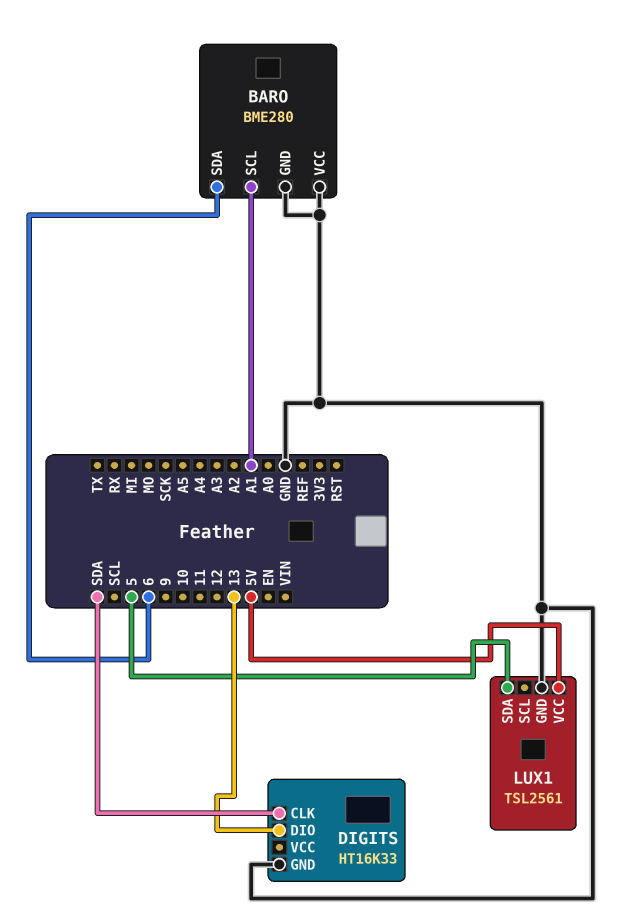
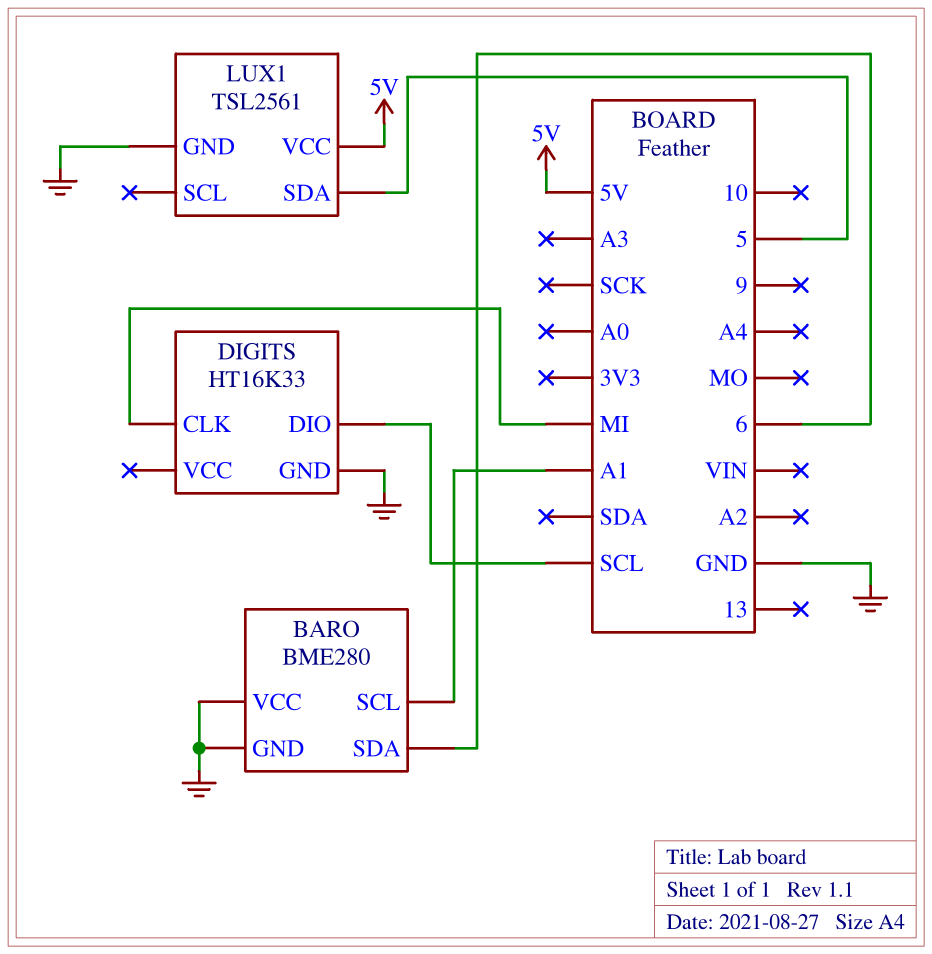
DIGITS pin CLK: SDA -> MI
DIGITS pin DIO: 13 -> SCL

